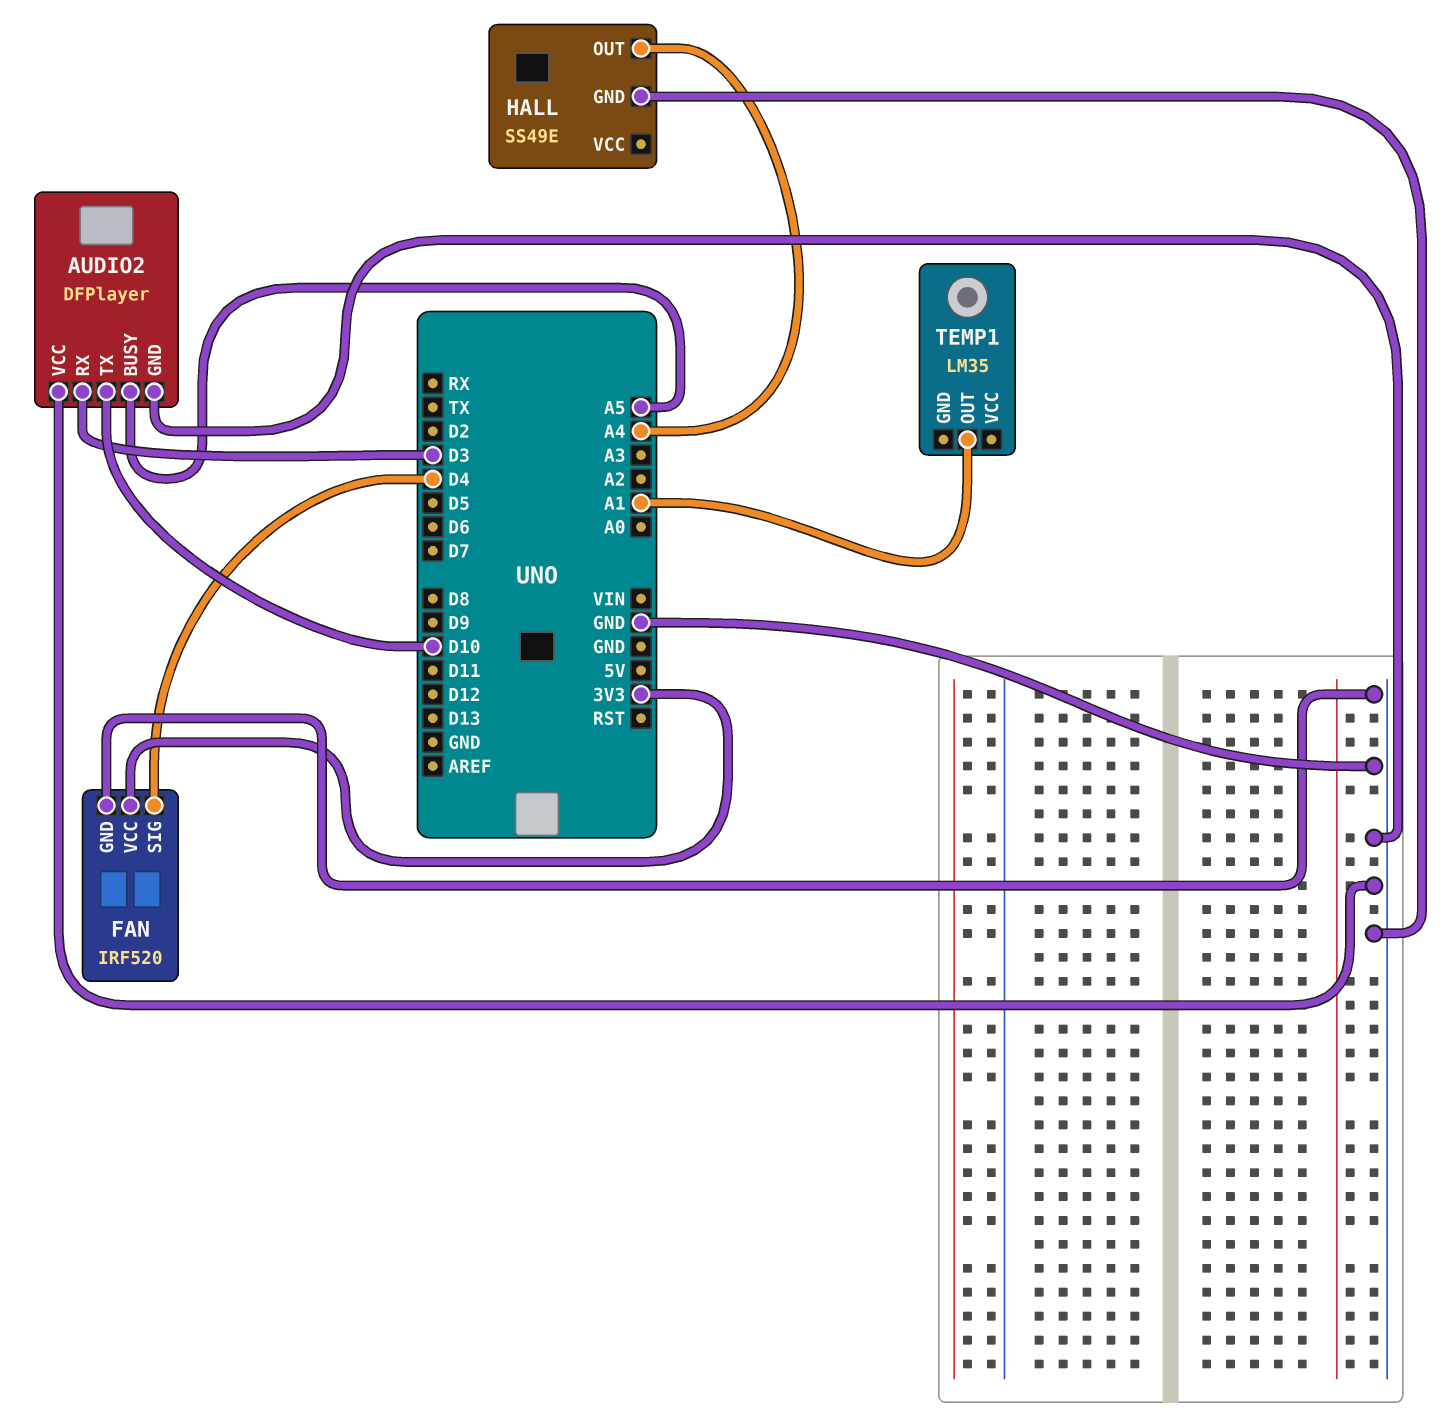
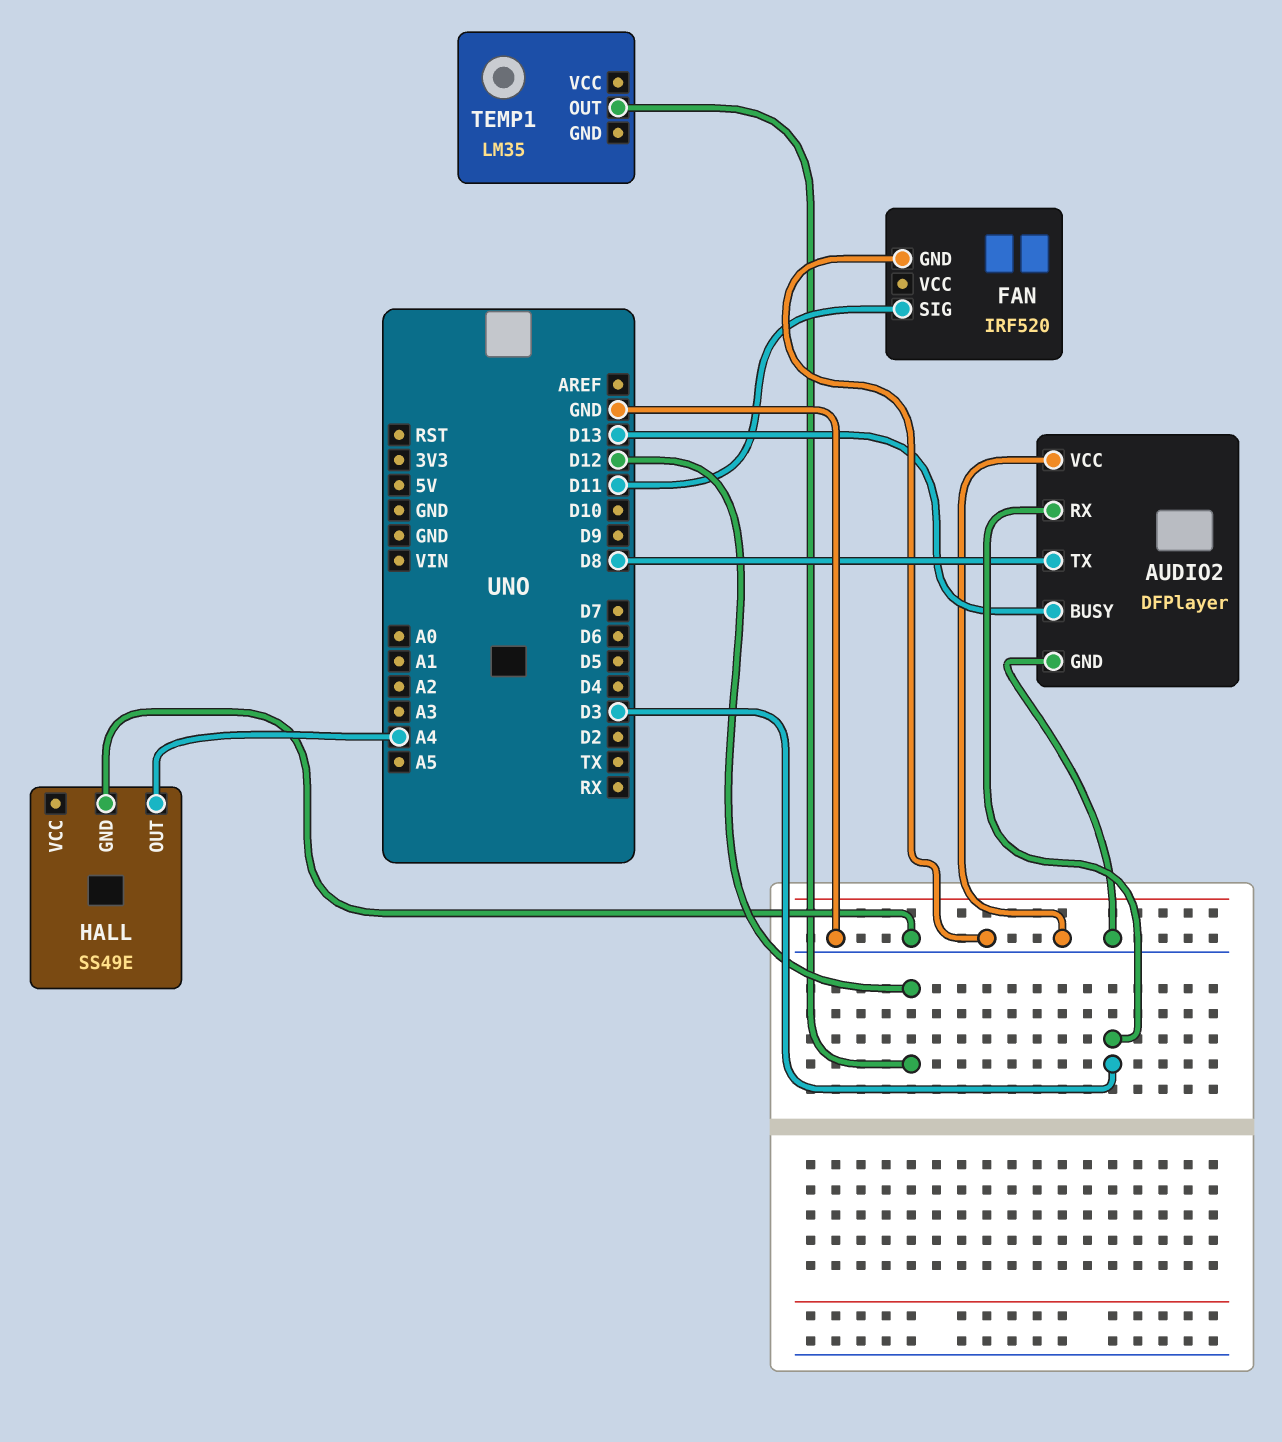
AUDIO2 pin BUSY: A5 -> D13
AUDIO2 pin TX: D10 -> D8
FAN pin SIG: D4 -> D11
FAN pin VCC: 3V3 -> none
TEMP1 pin OUT: A1 -> D12

